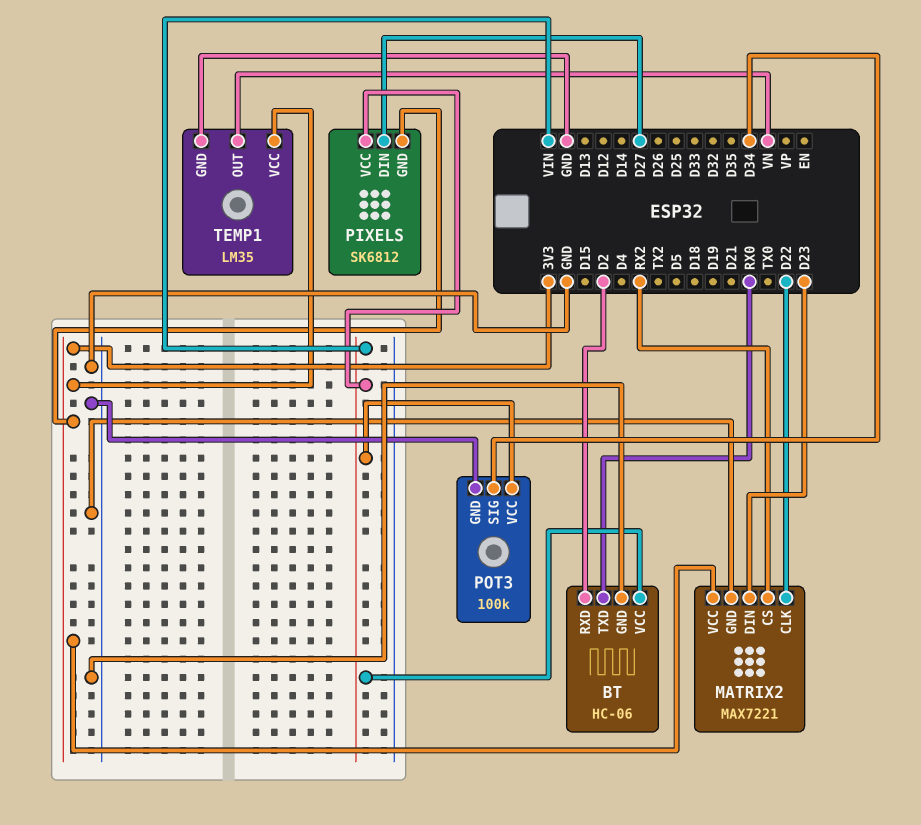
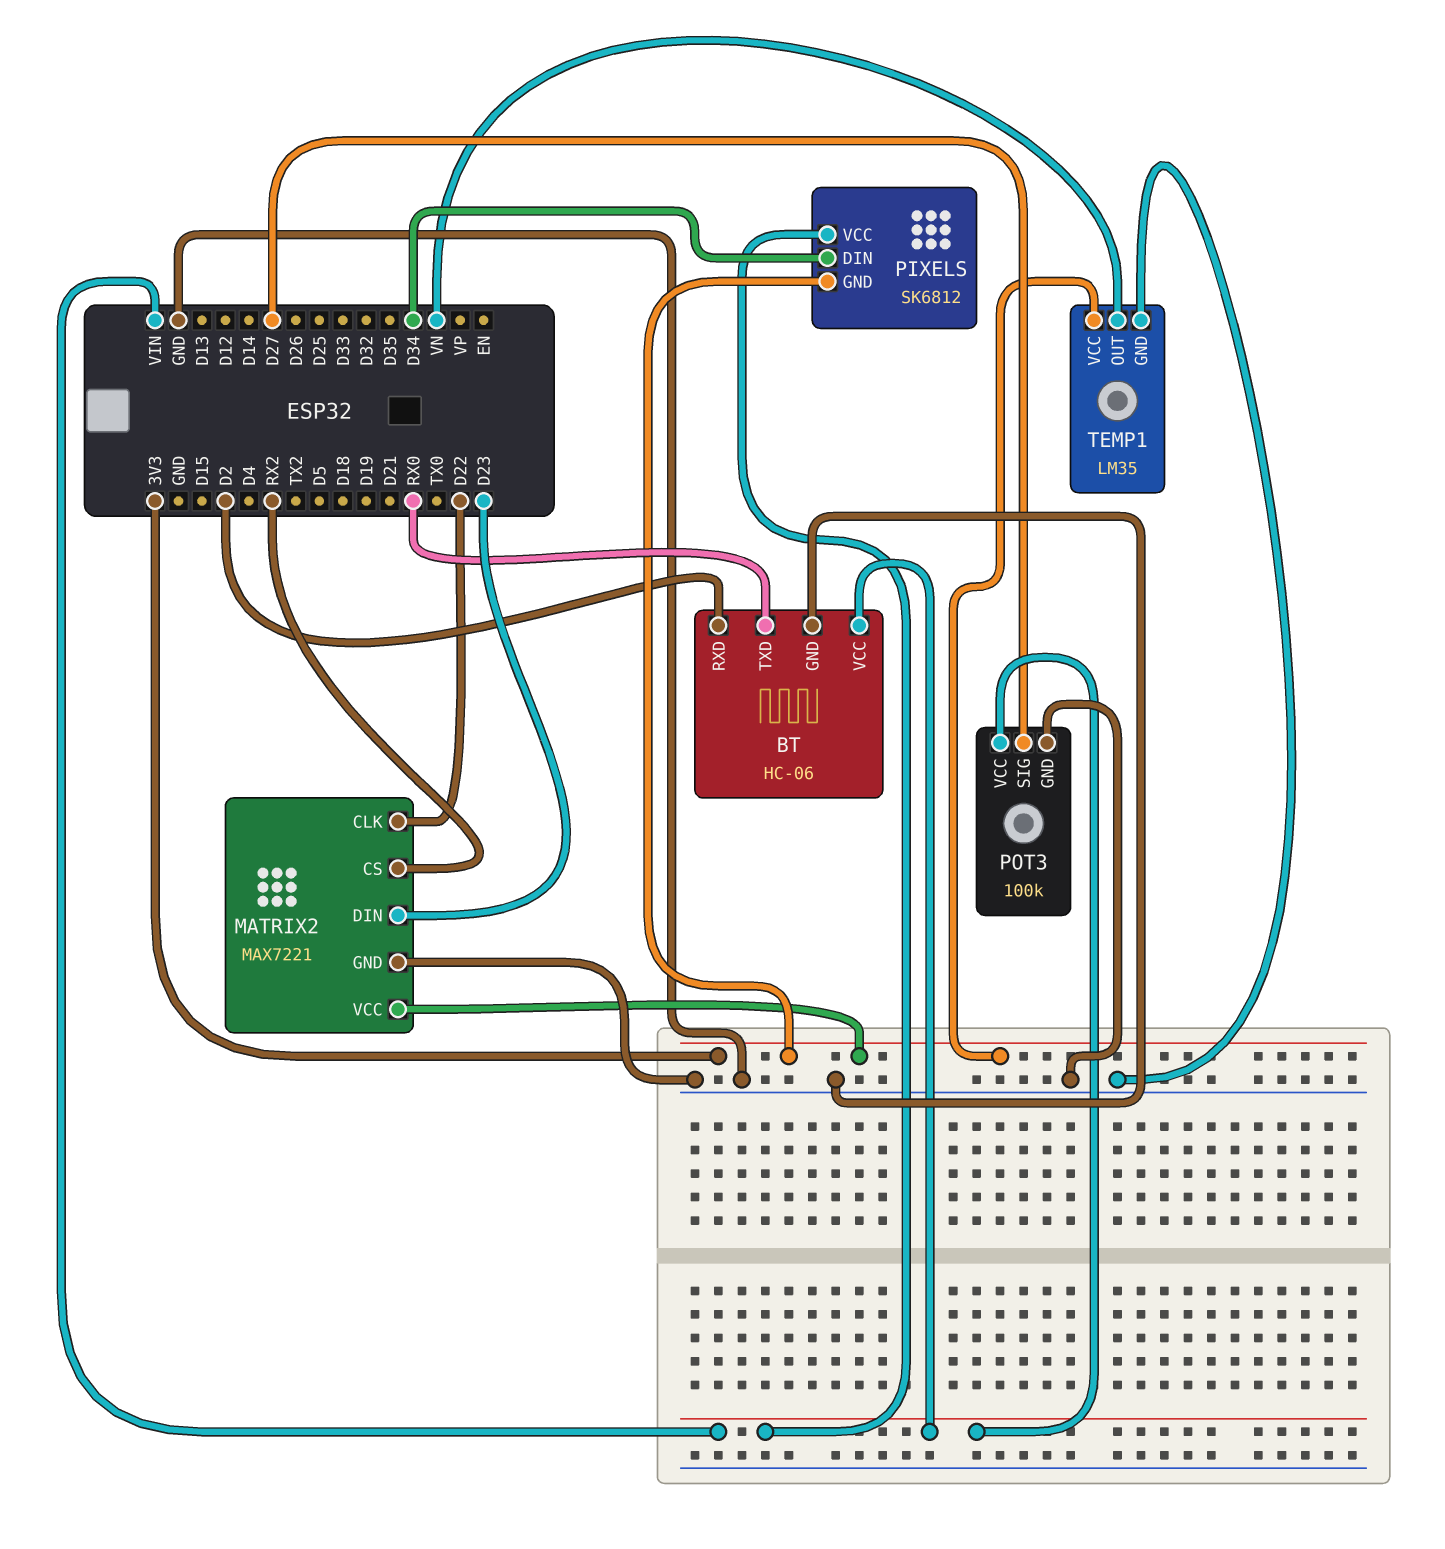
PIXELS pin DIN: D27 -> D34
POT3 pin SIG: D34 -> D27

